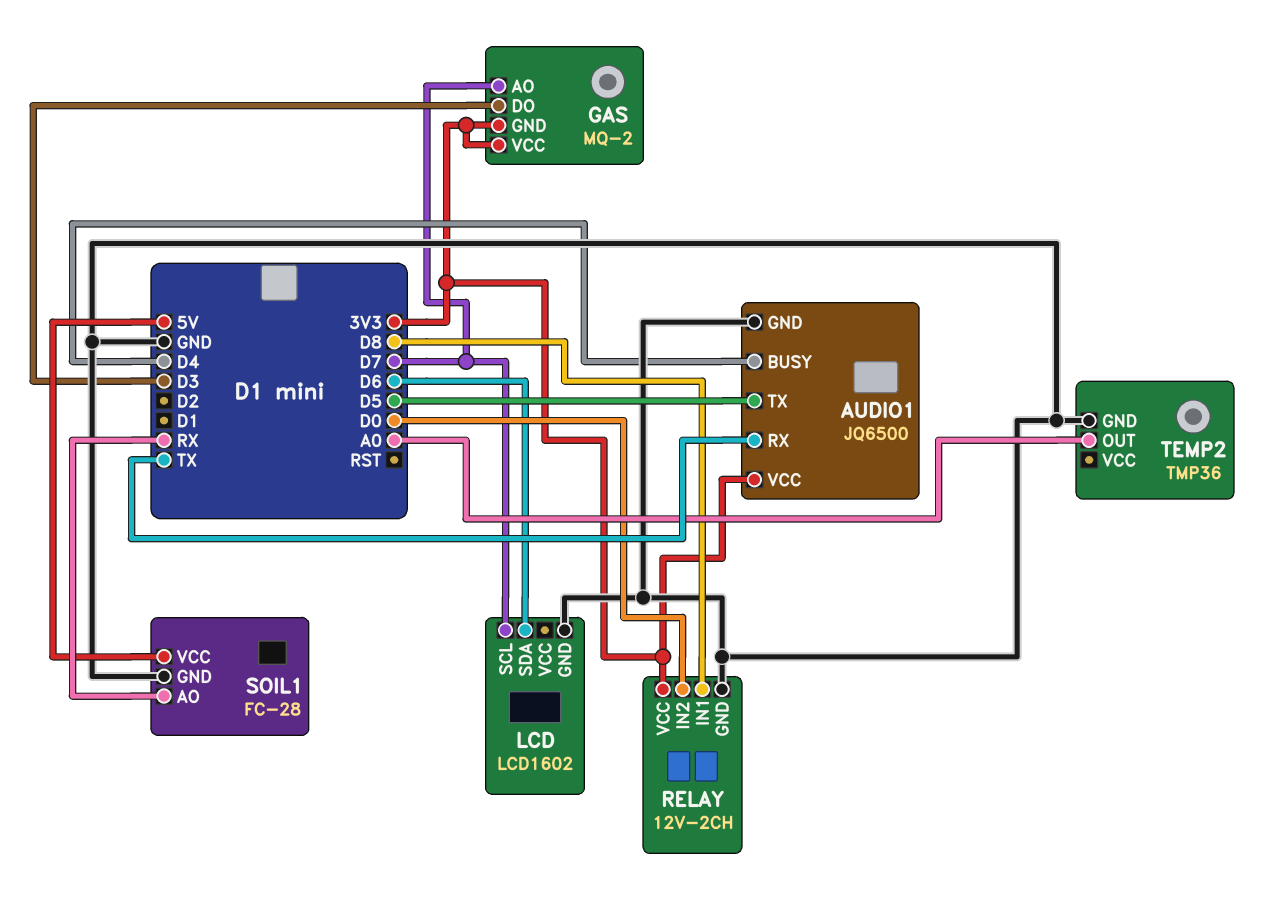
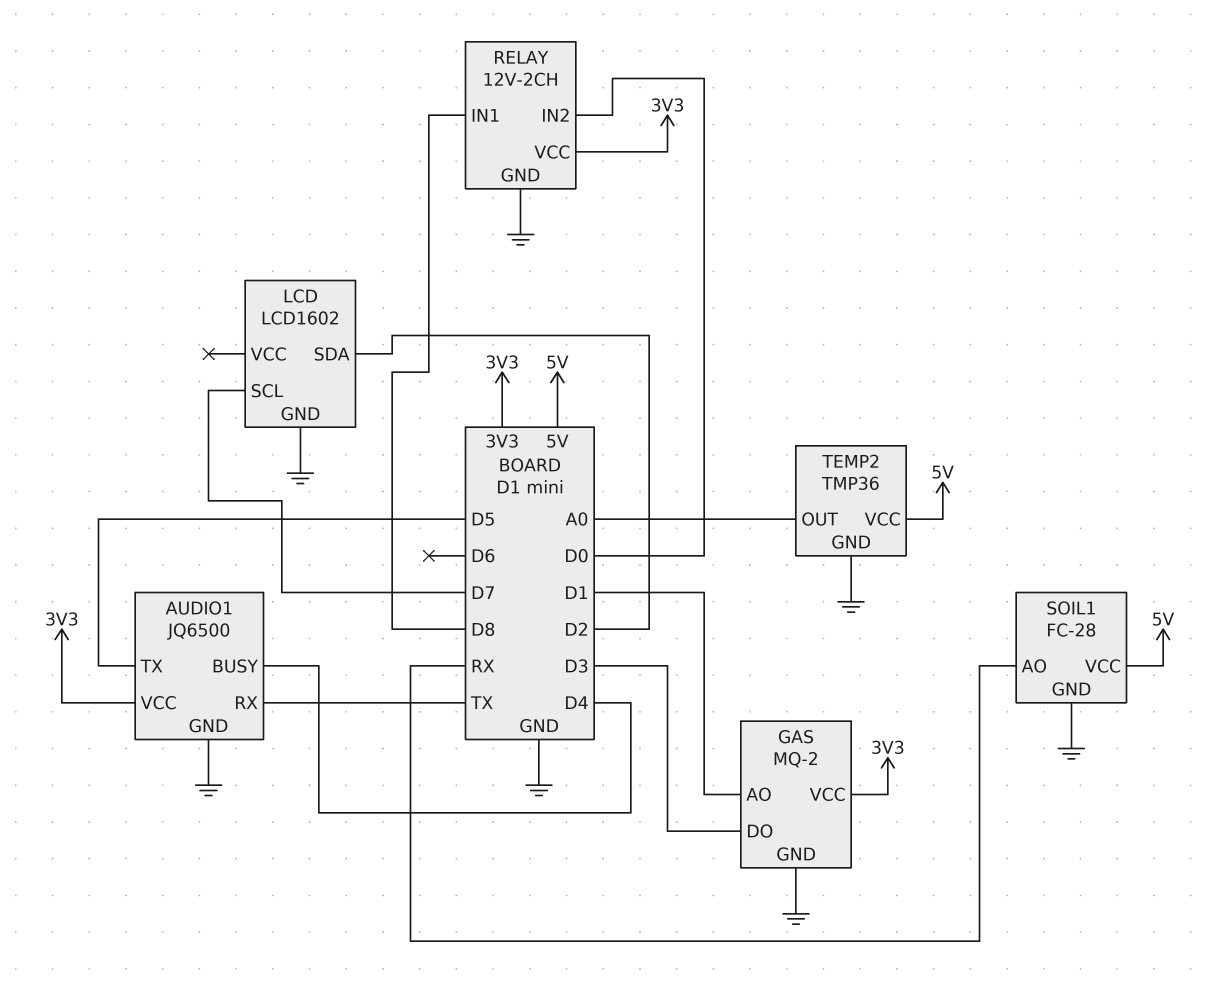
GAS pin AO: D7 -> D1
GAS pin GND: 3V3 -> GND
LCD pin SDA: D6 -> D2
TEMP2 pin VCC: none -> 5V

